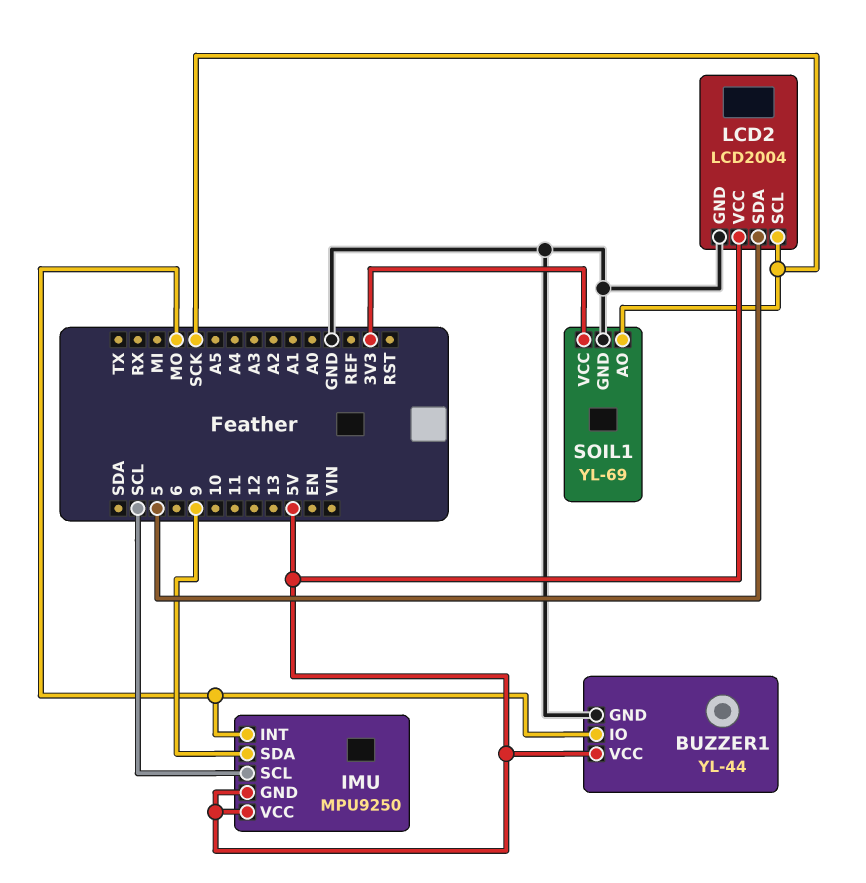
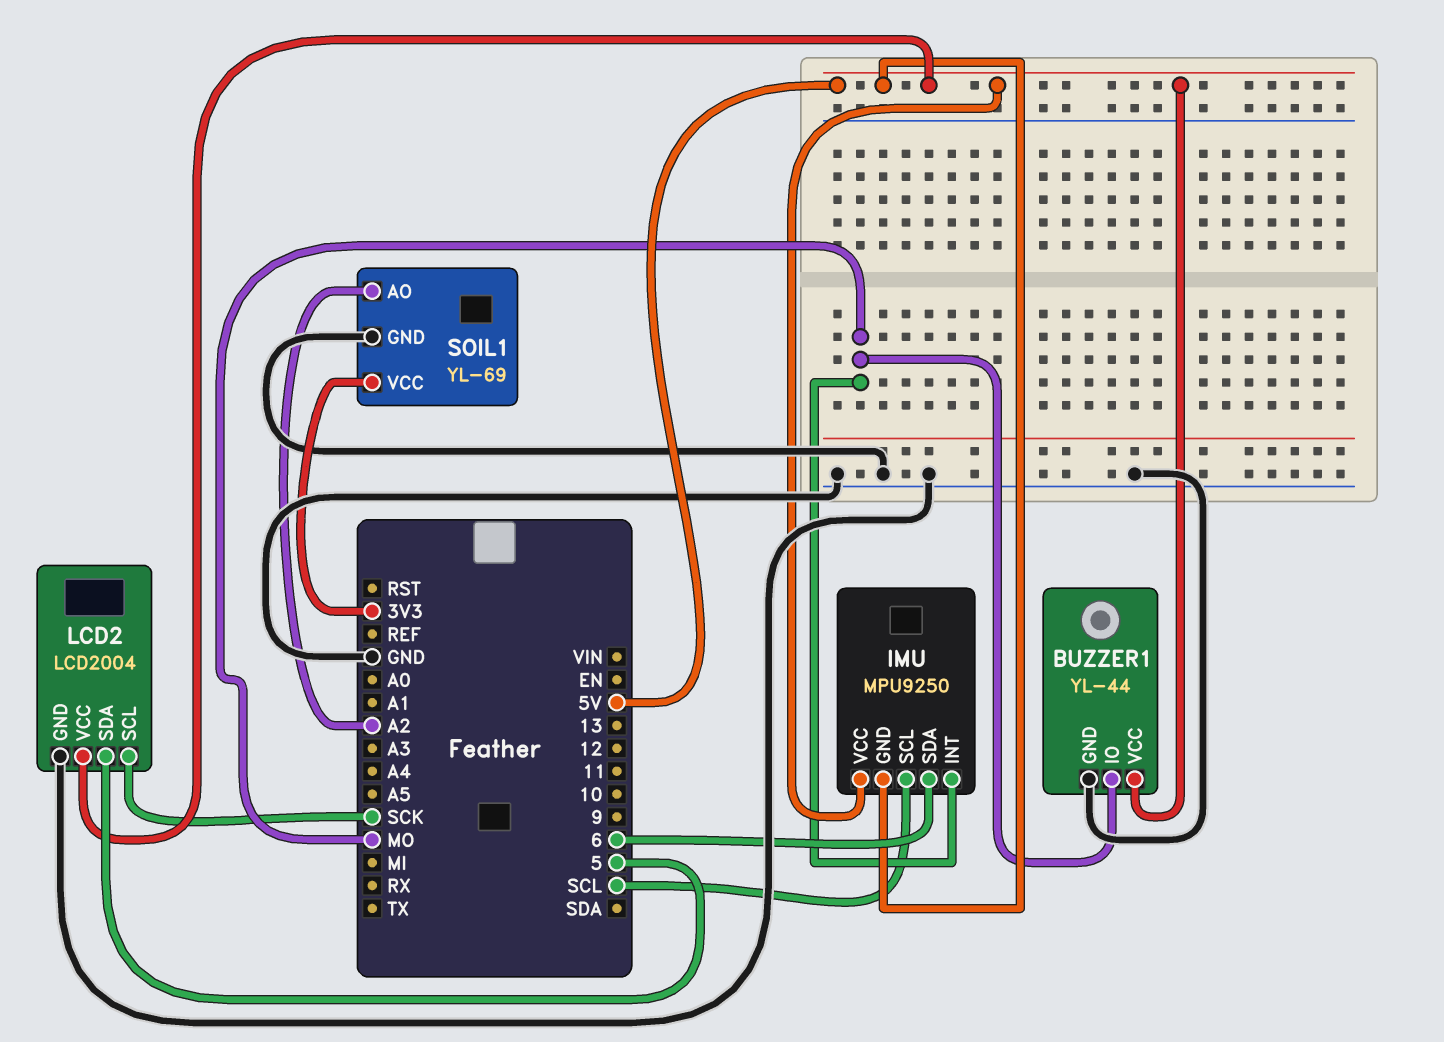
IMU pin SDA: 9 -> 6
SOIL1 pin AO: SCK -> A2

